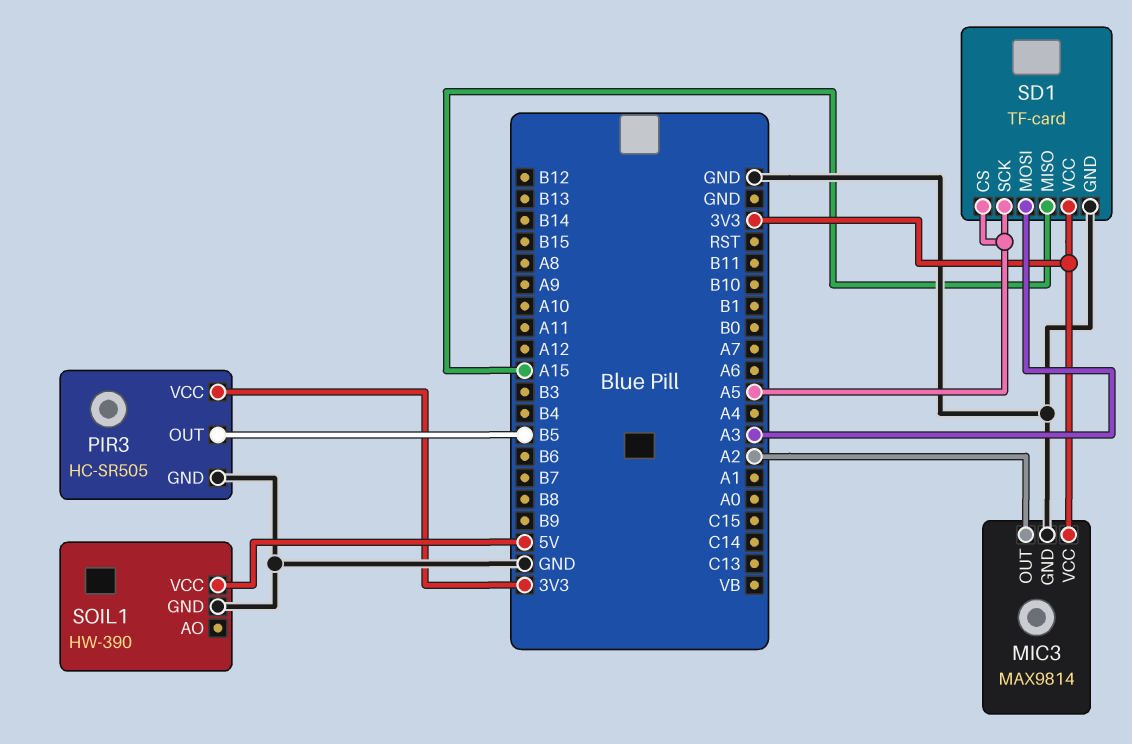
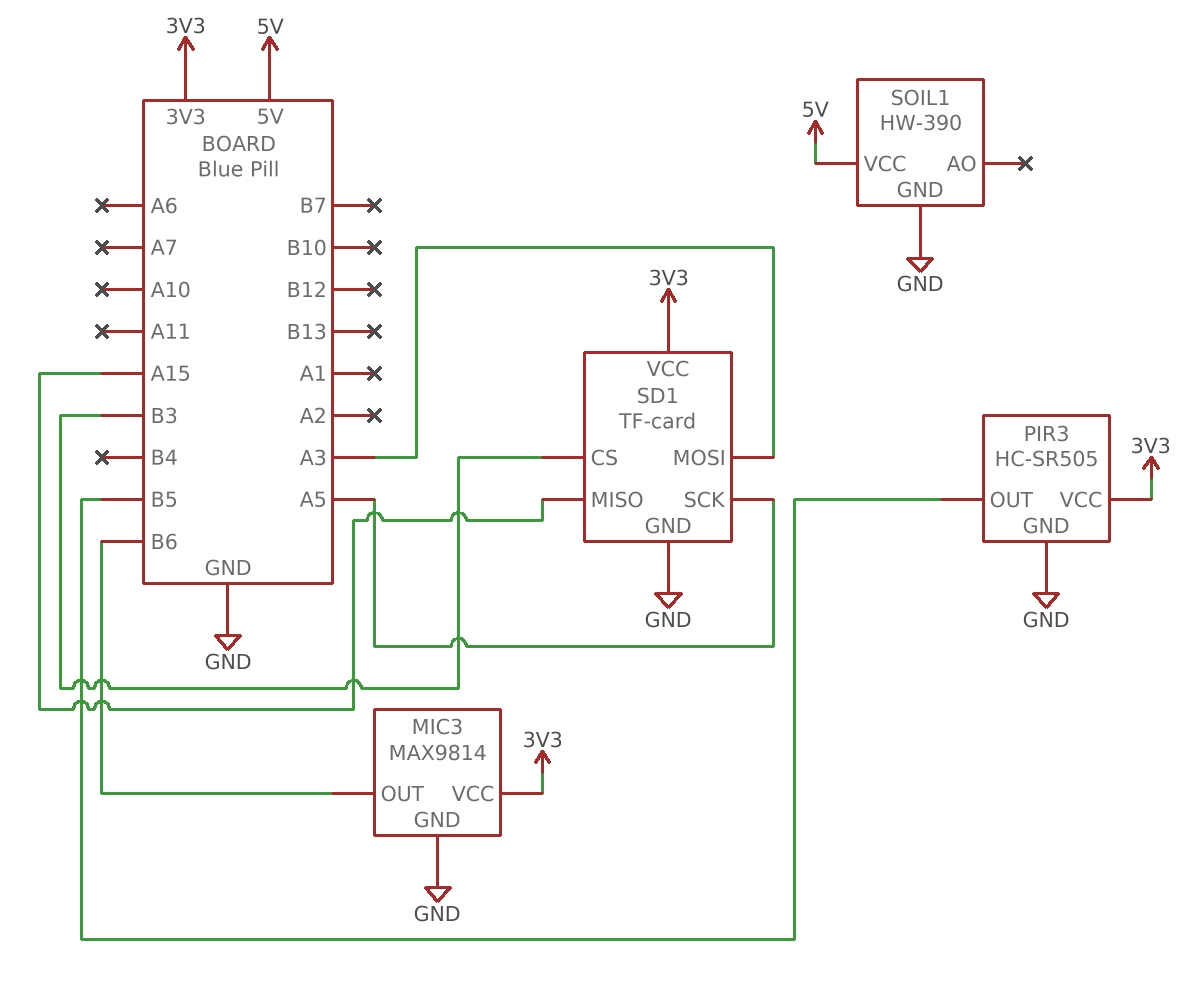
MIC3 pin OUT: A2 -> B6
SD1 pin CS: A5 -> B3

